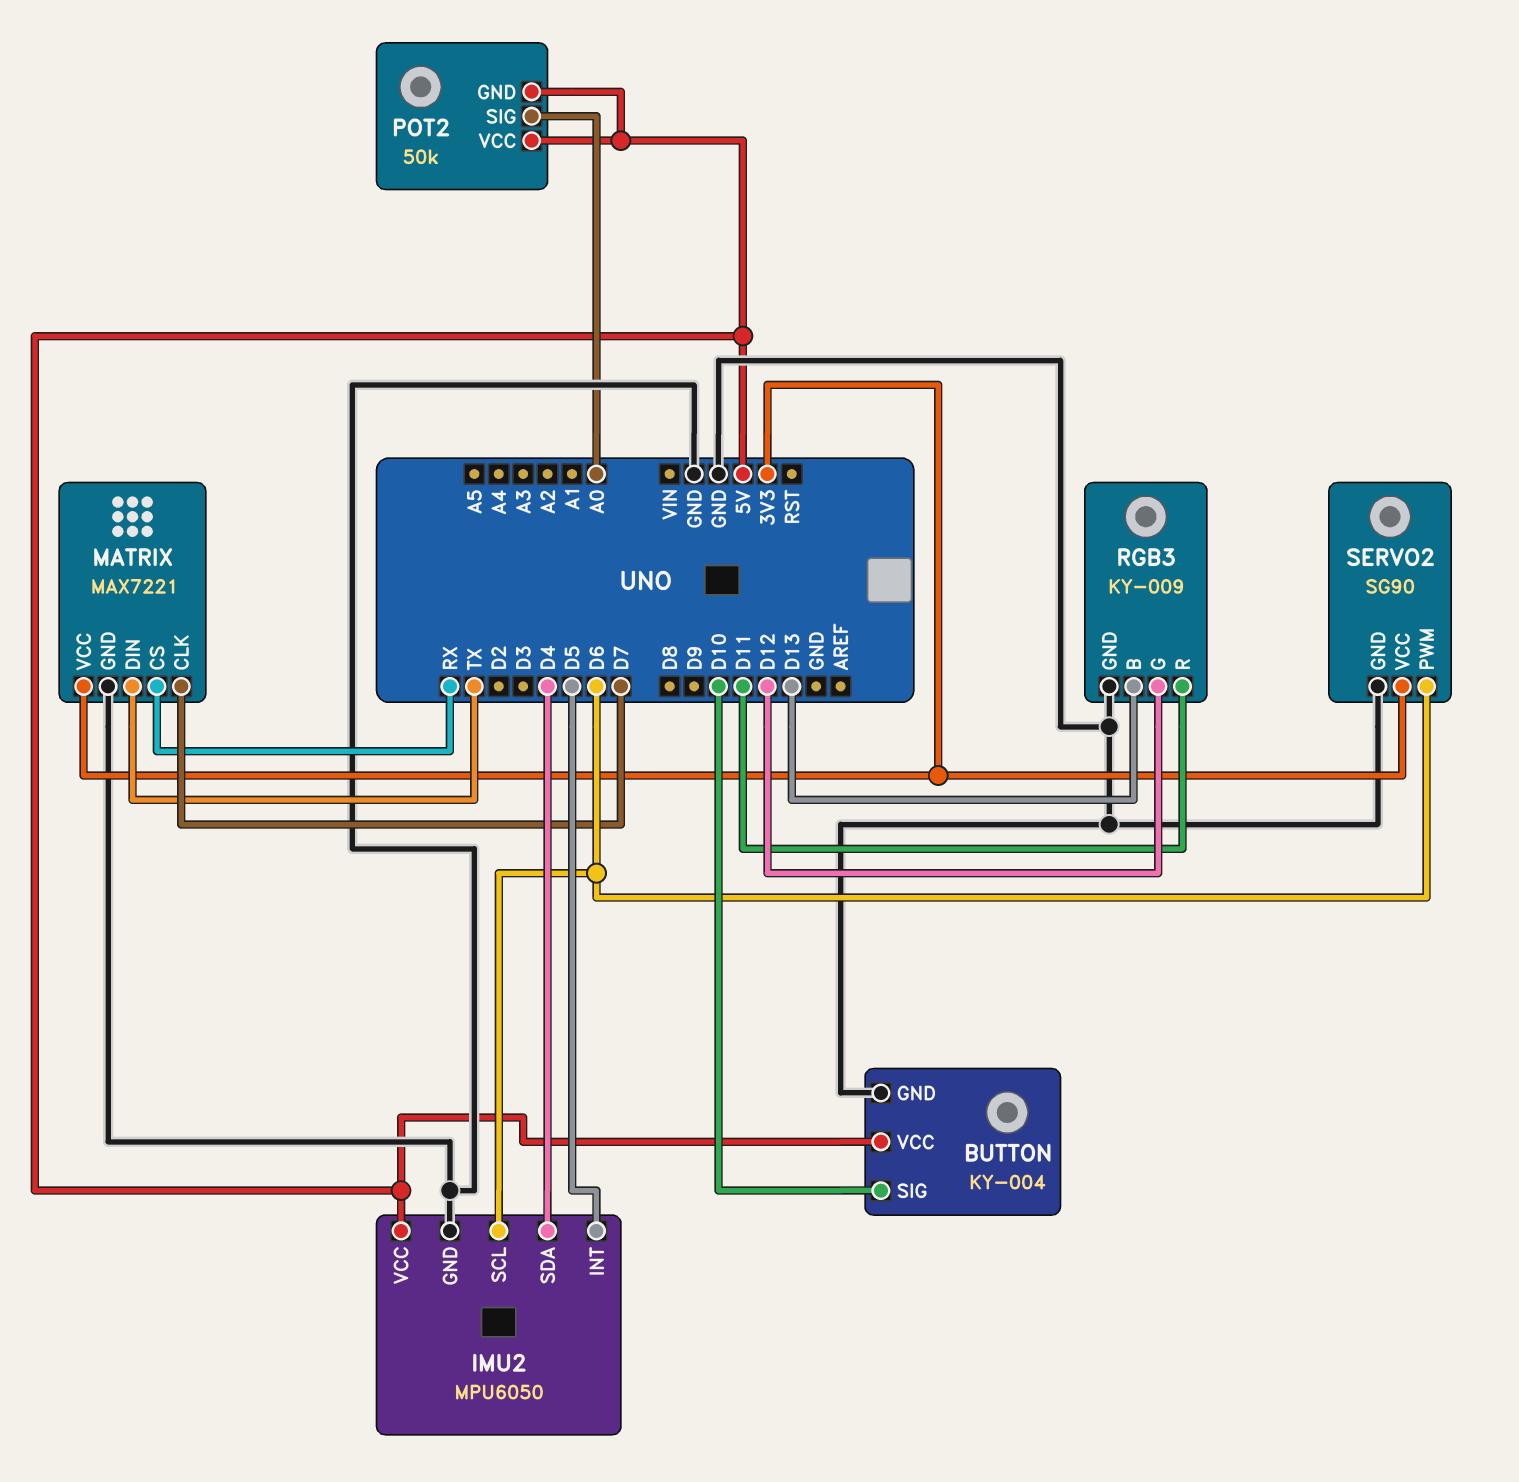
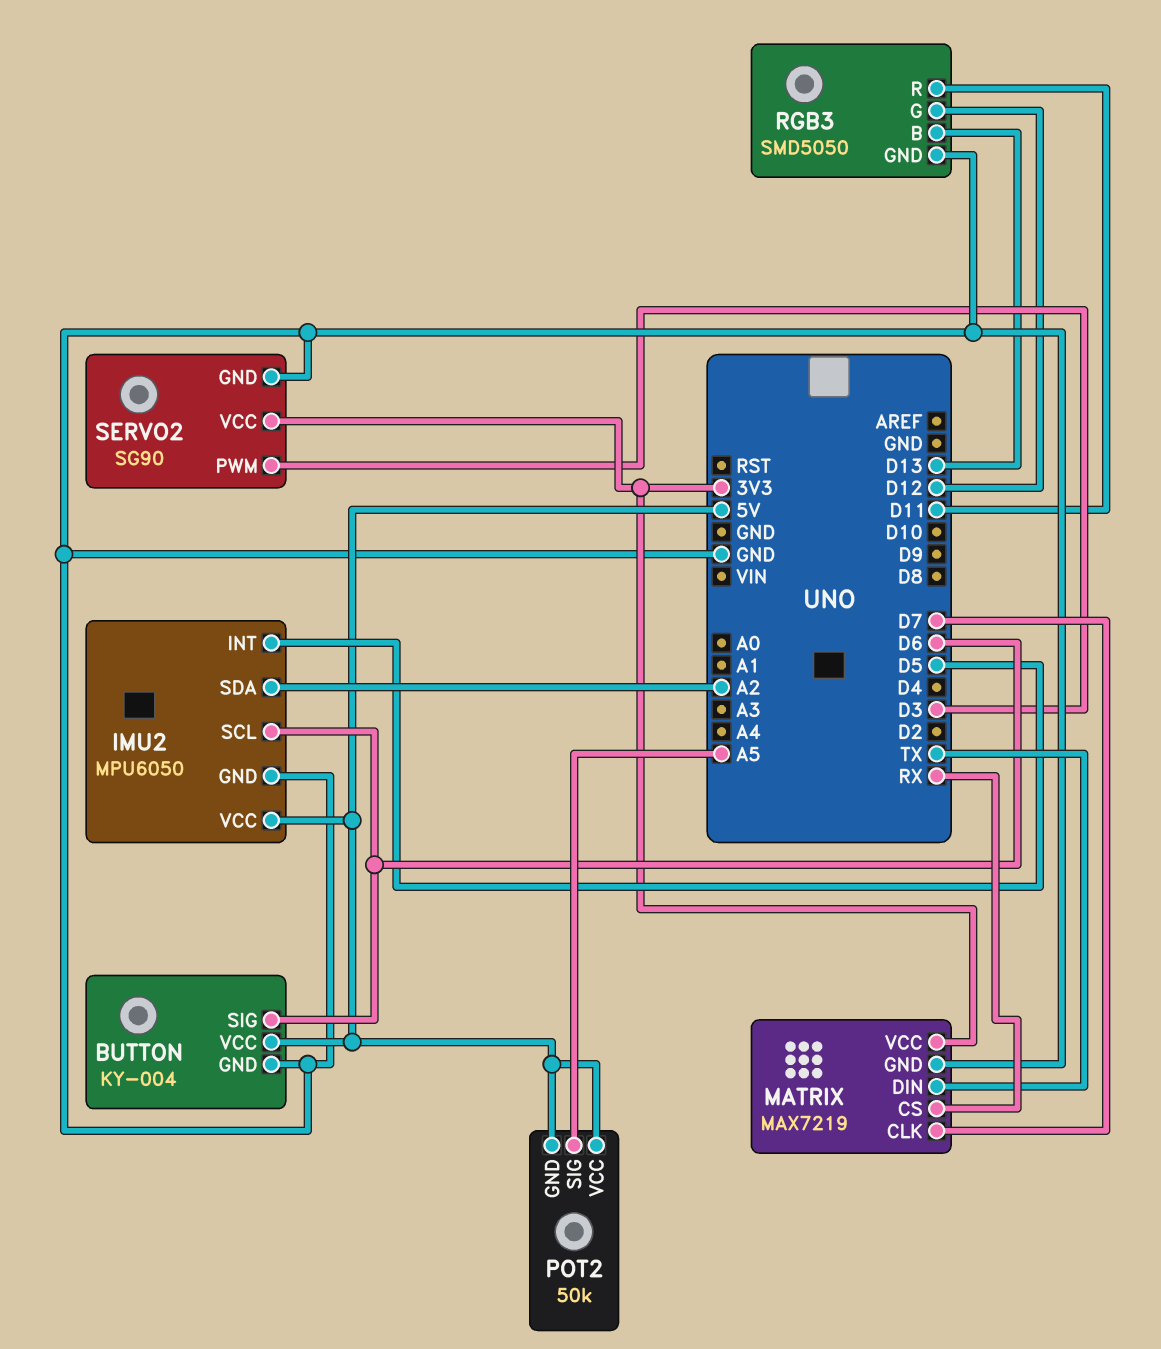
BUTTON pin SIG: D10 -> D6
IMU2 pin SDA: D4 -> A2
MATRIX: MAX7221 -> MAX7219
POT2 pin SIG: A0 -> A5
RGB3: KY-009 -> SMD5050
SERVO2 pin PWM: D6 -> D3

